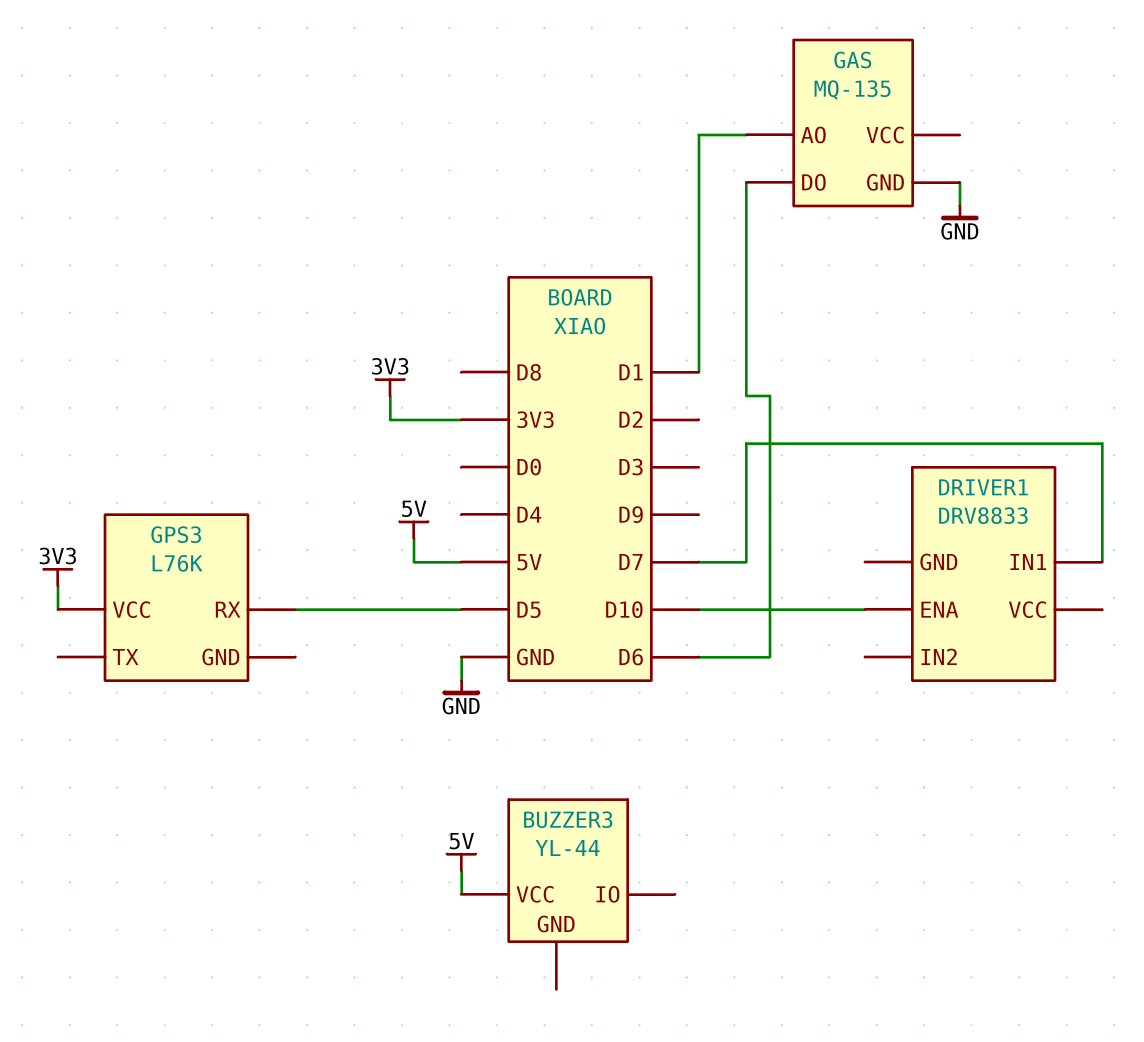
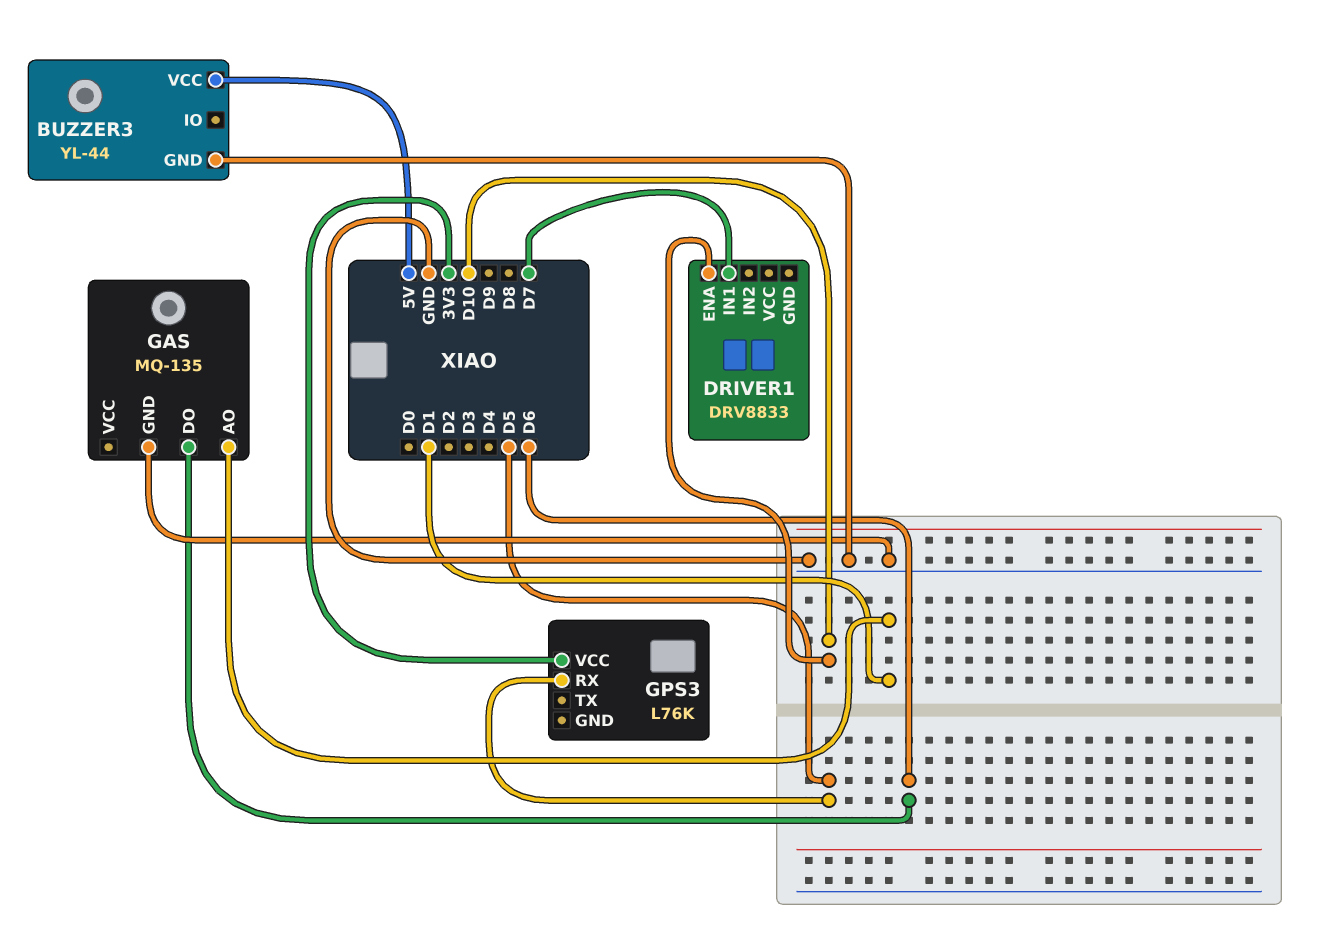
BUZZER3 pin GND: none -> GND

